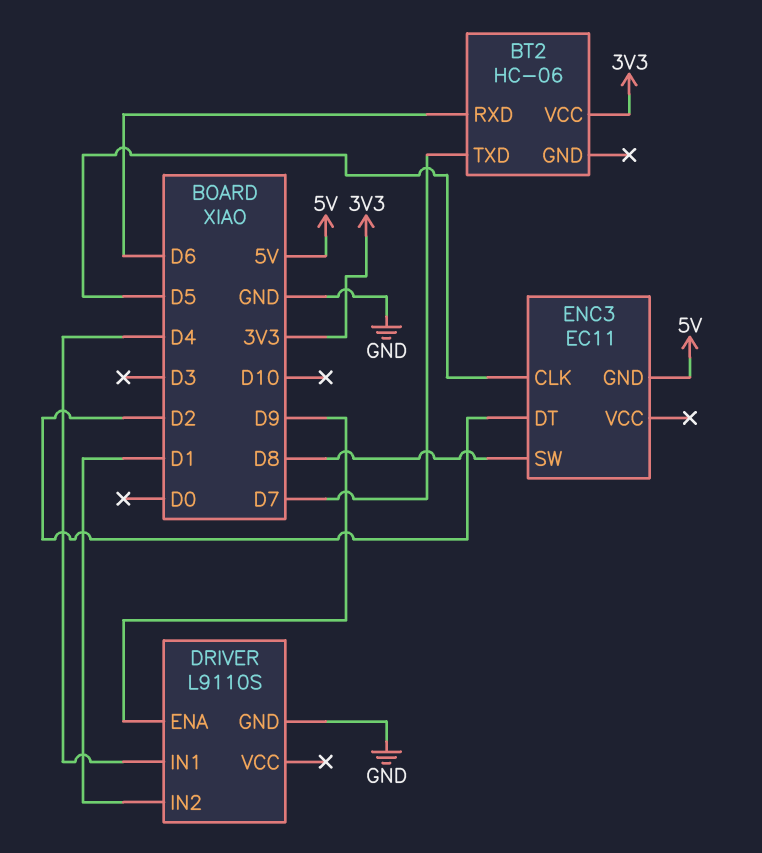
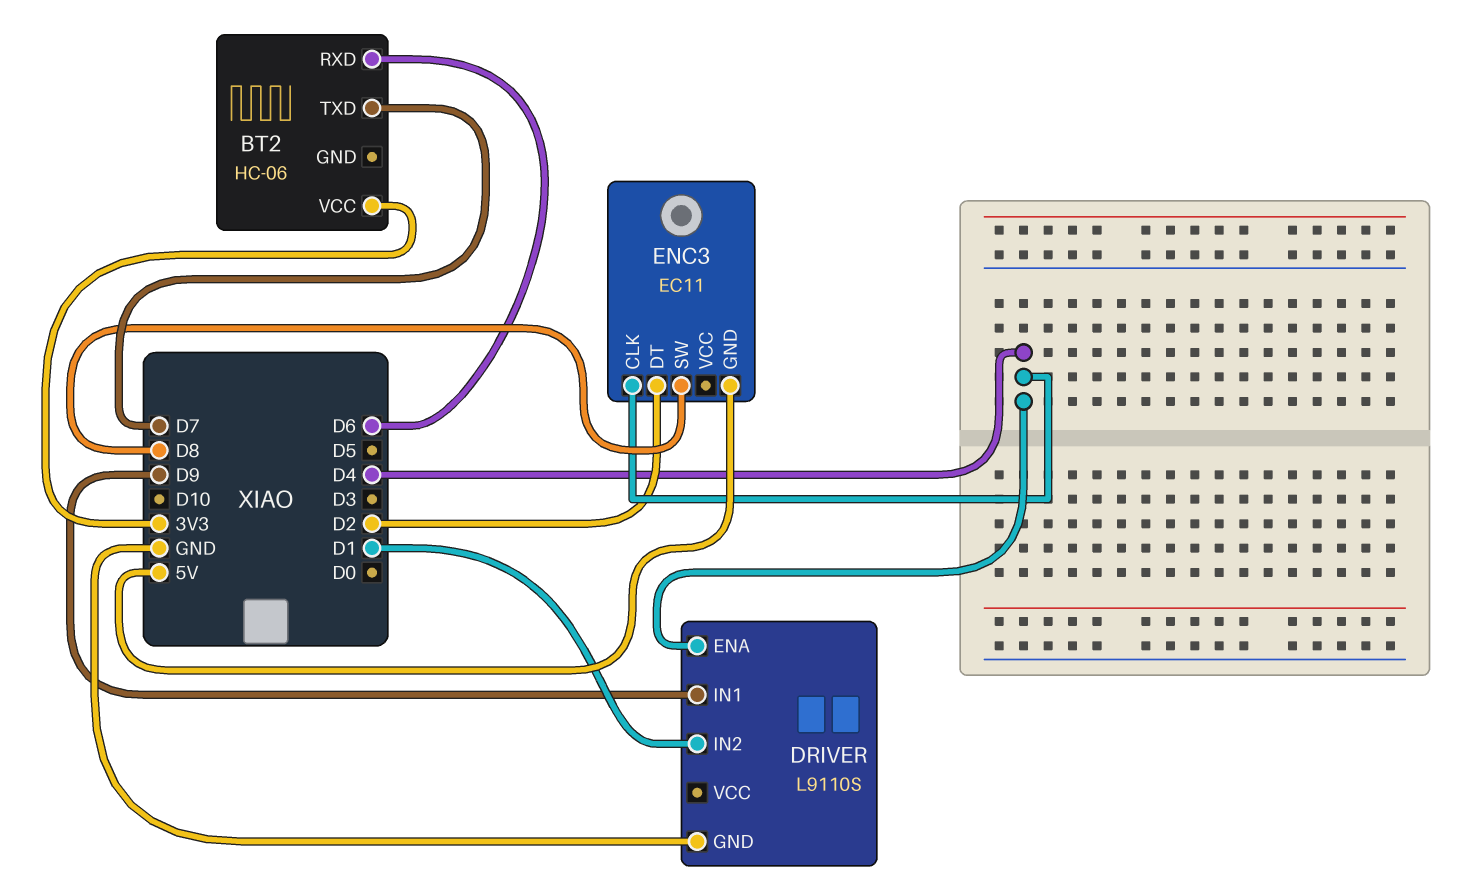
DRIVER pin ENA: D9 -> D4
DRIVER pin IN1: D4 -> D9
ENC3 pin CLK: D5 -> D4

